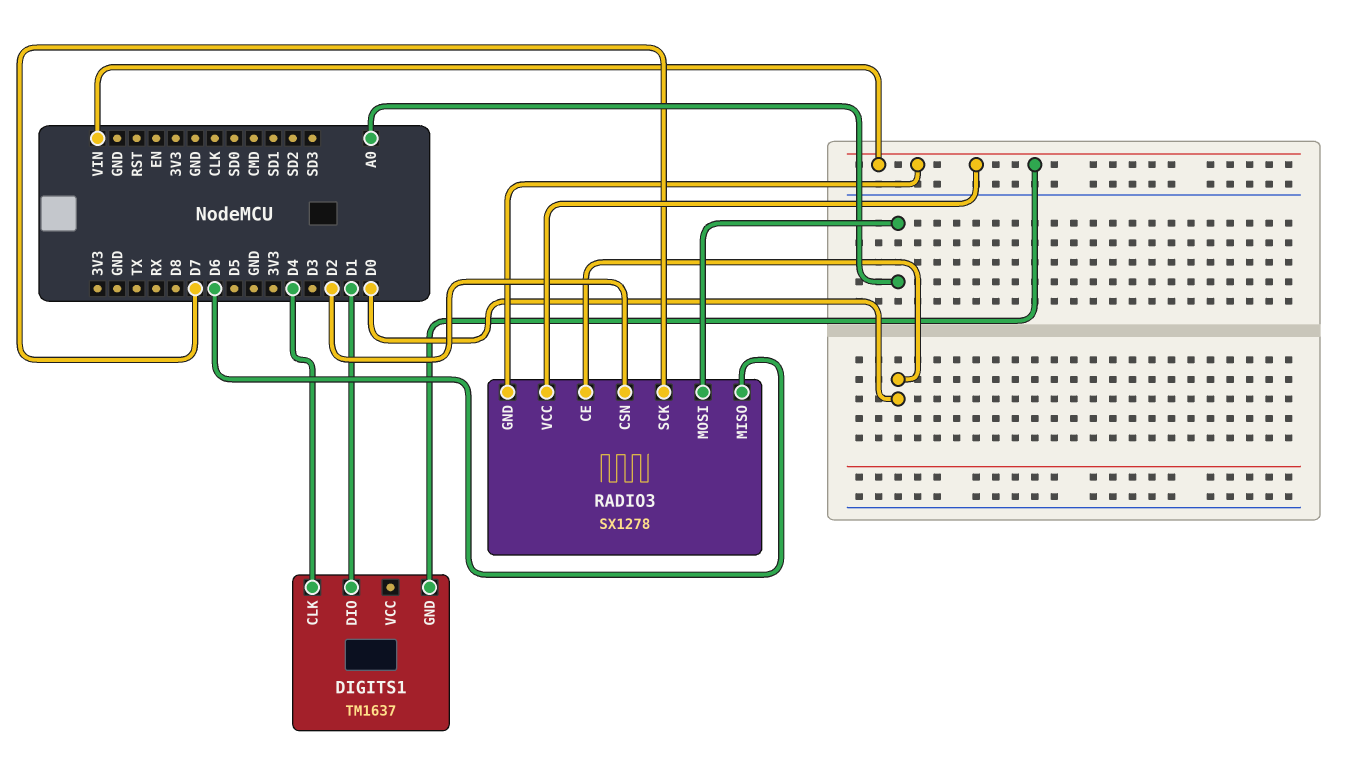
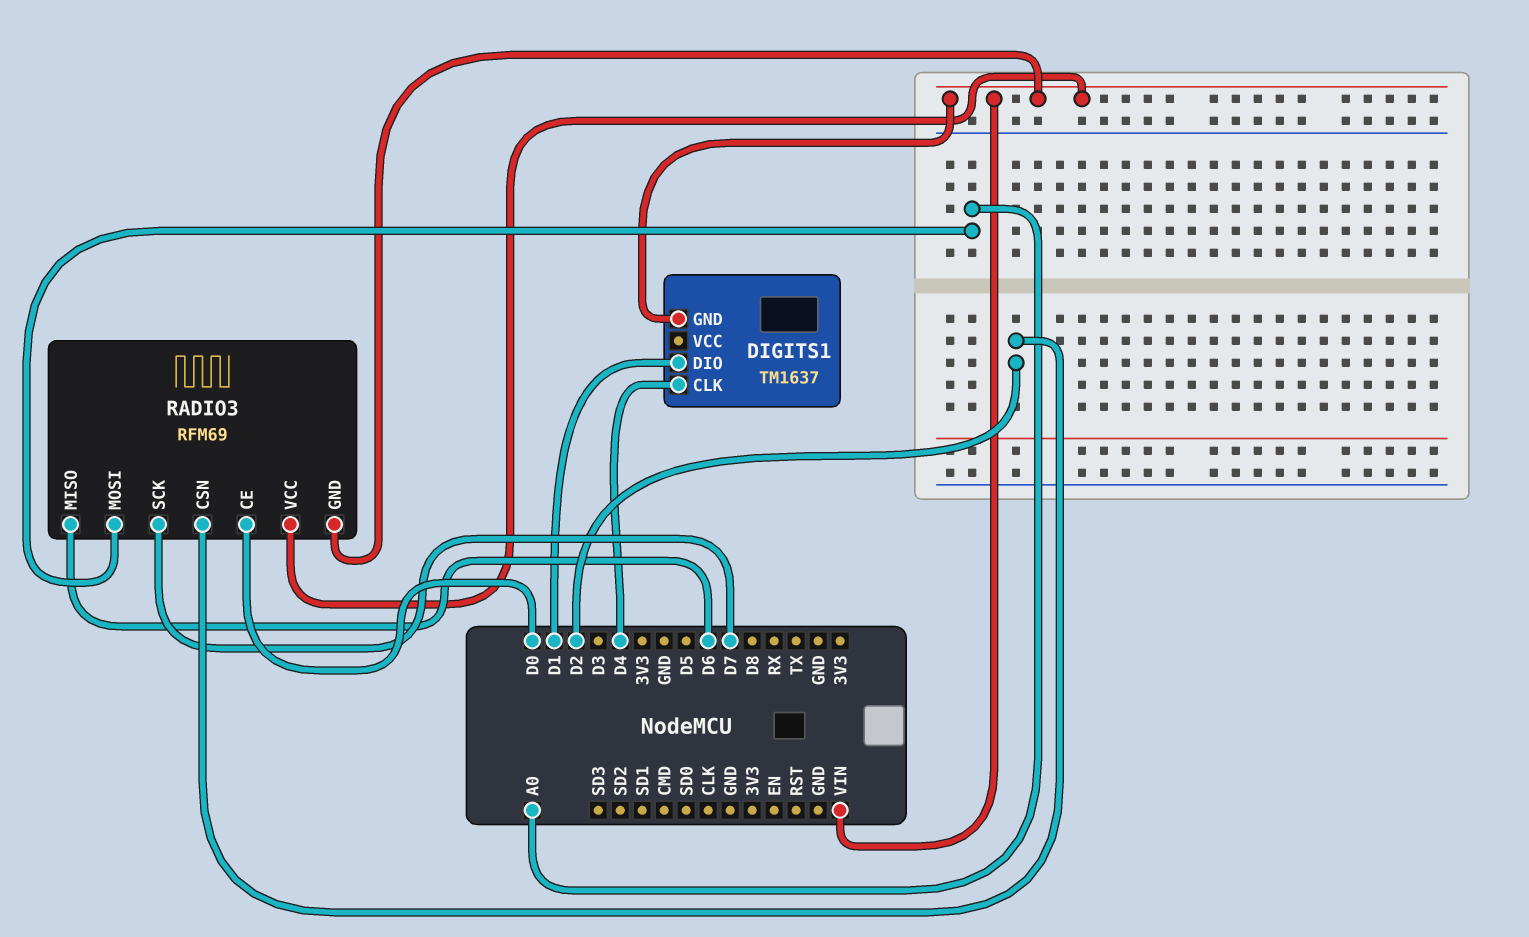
RADIO3: SX1278 -> RFM69

